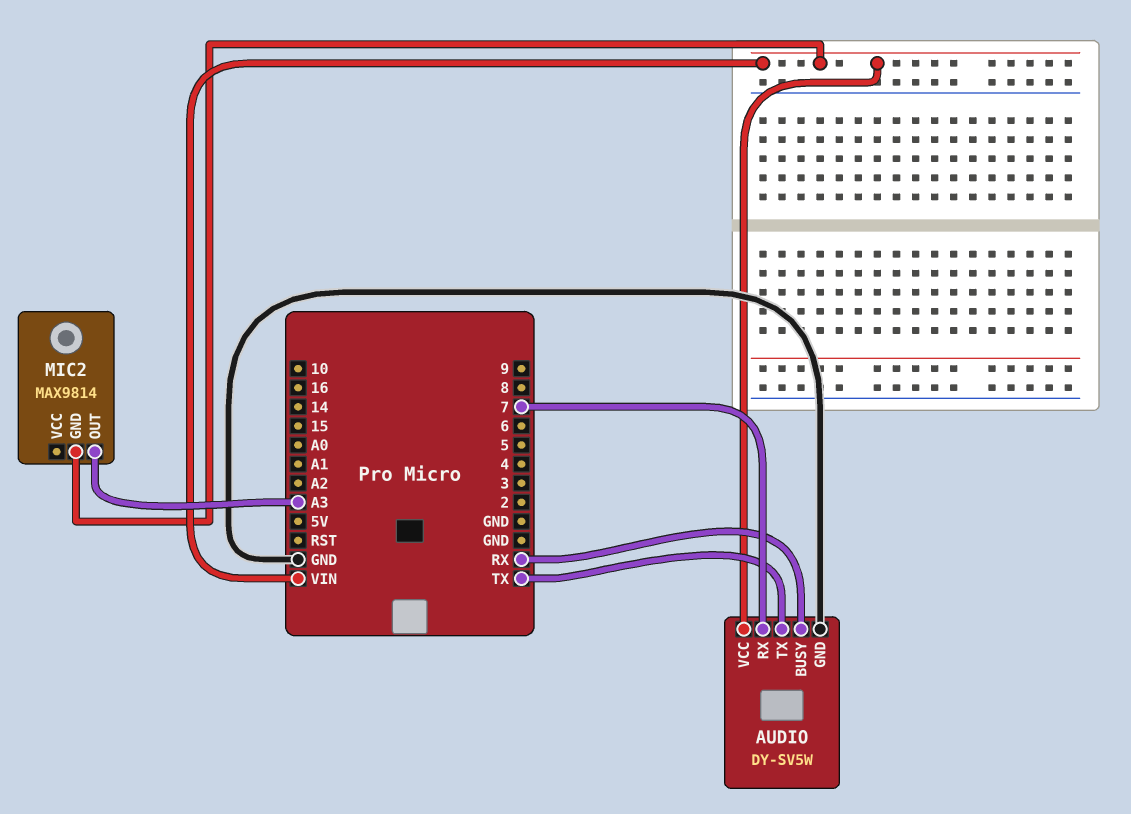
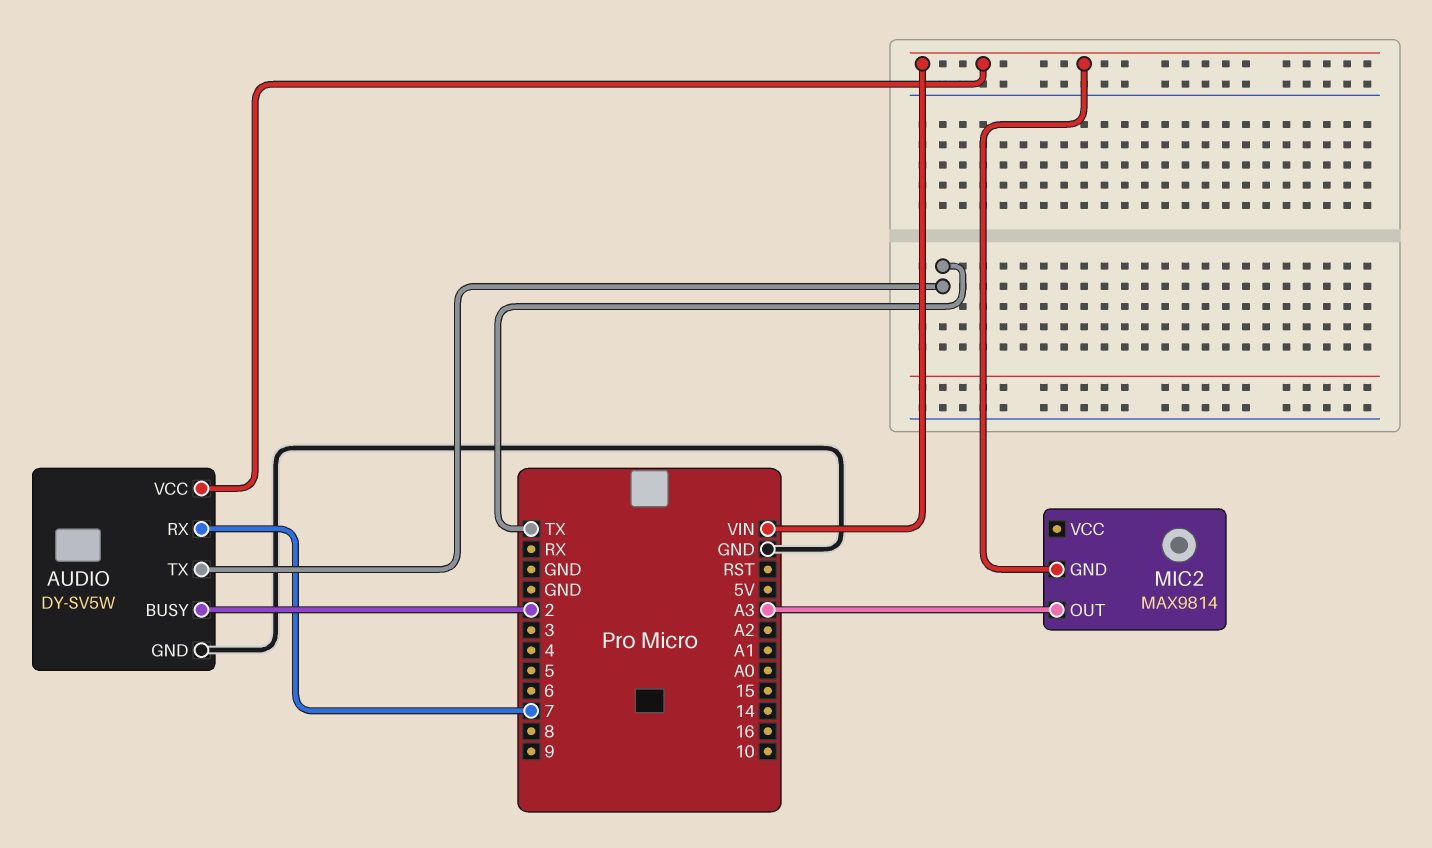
AUDIO pin BUSY: RX -> 2

